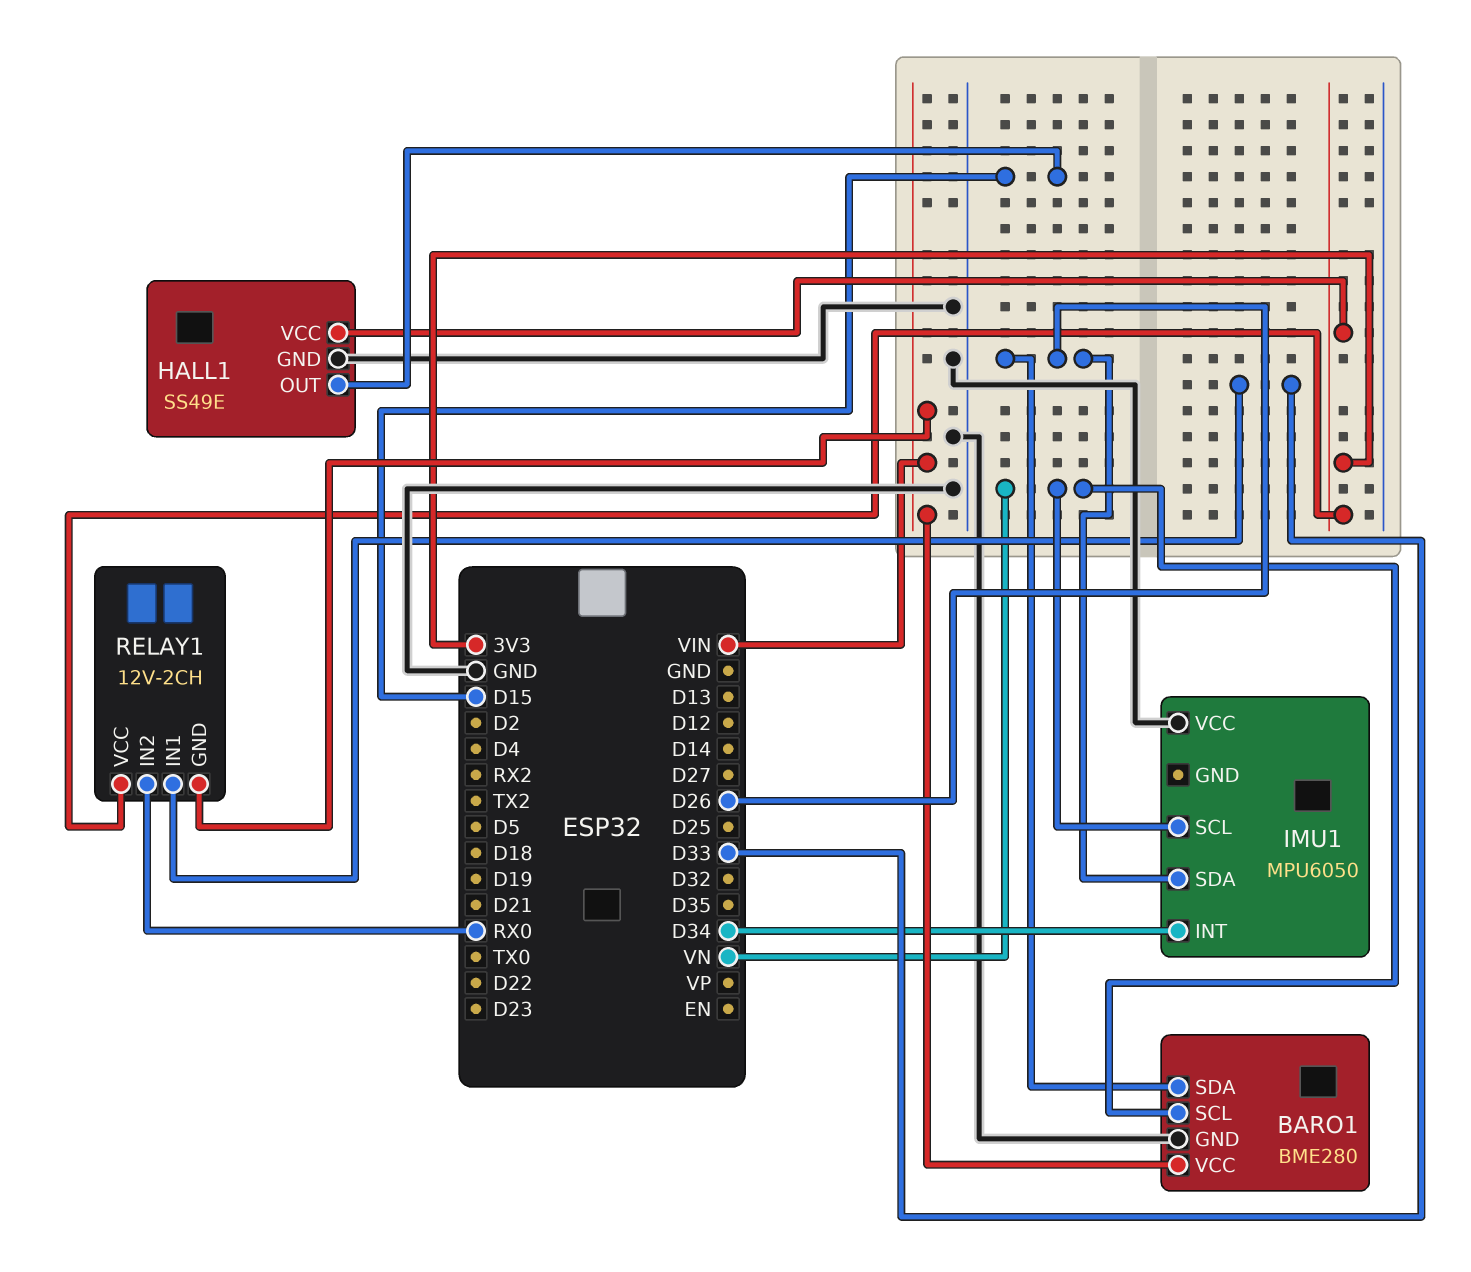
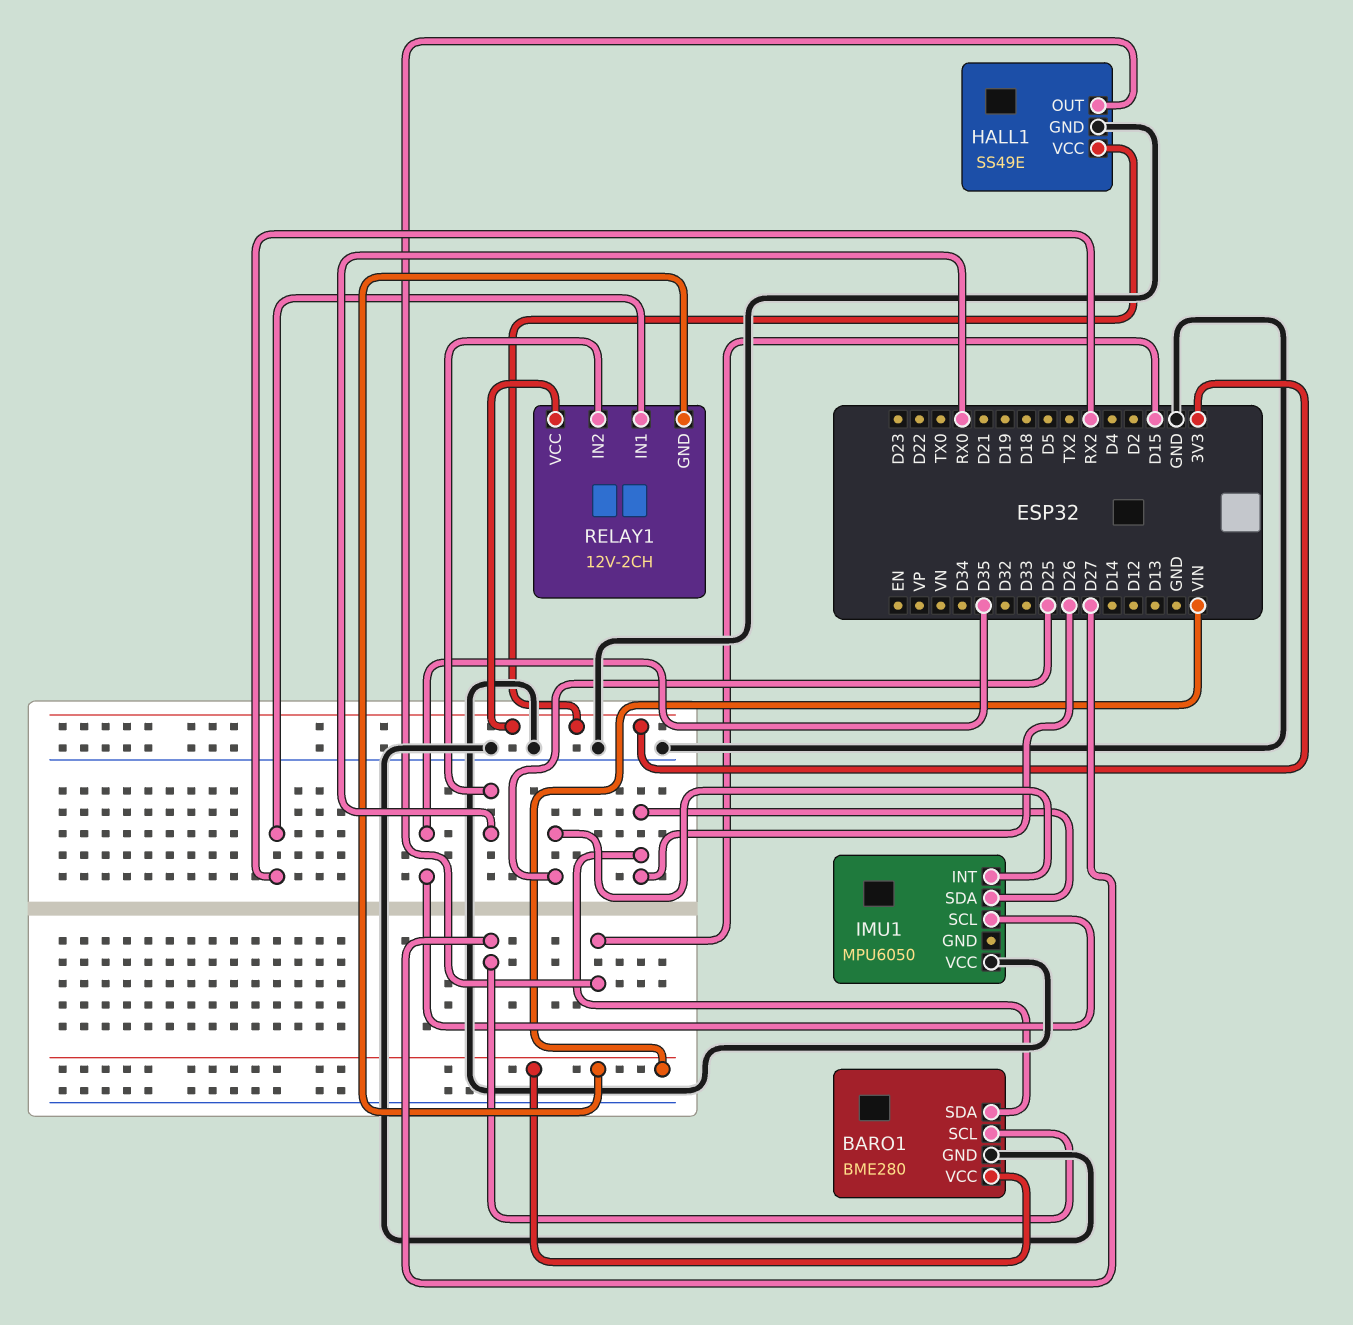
BARO1 pin SCL: VN -> D27
IMU1 pin INT: D34 -> D25
IMU1 pin SCL: VN -> D35
RELAY1 pin IN1: D33 -> RX2

